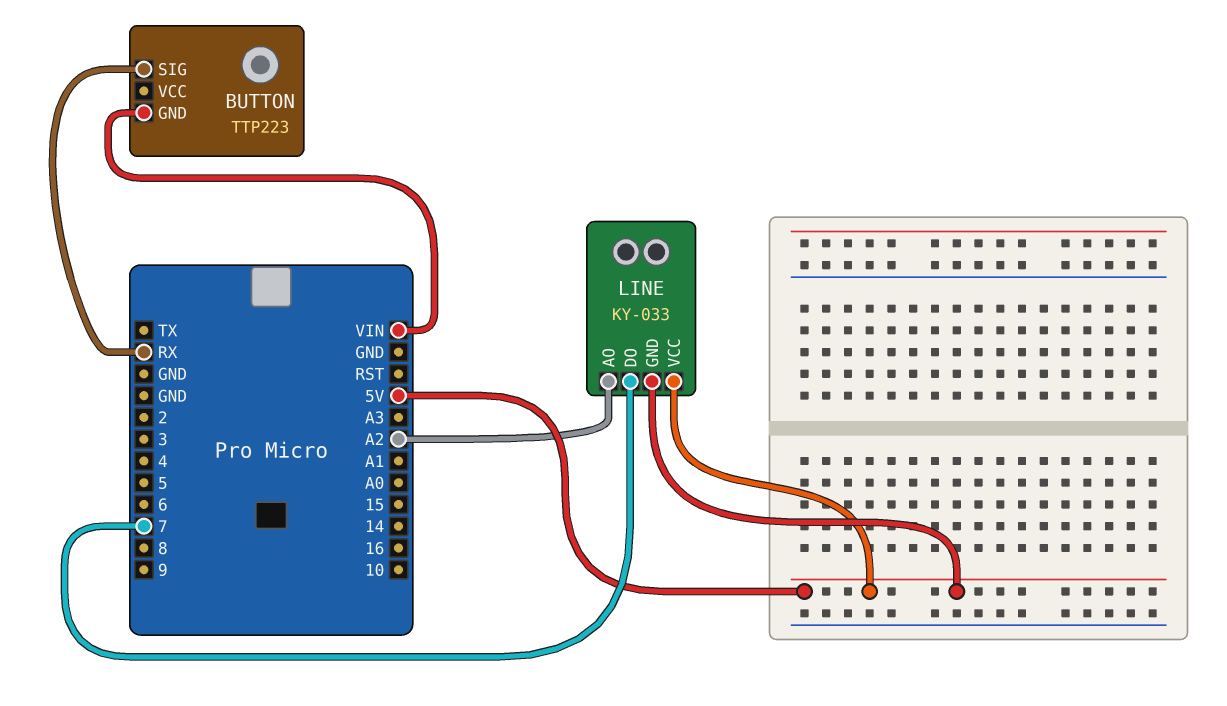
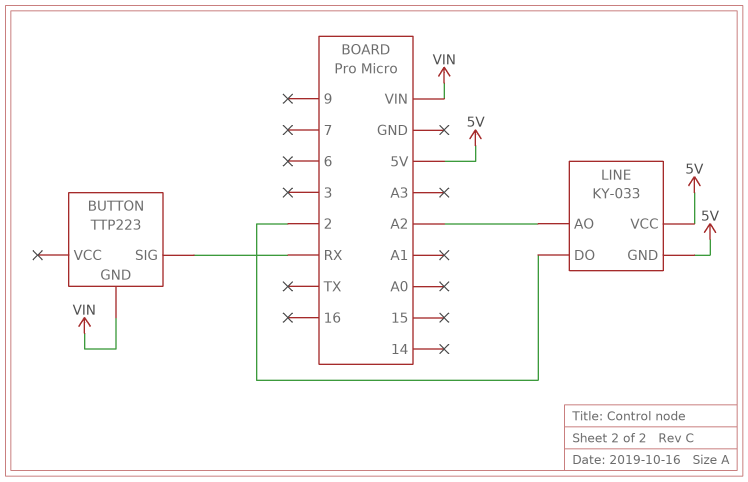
LINE pin DO: 7 -> 2

